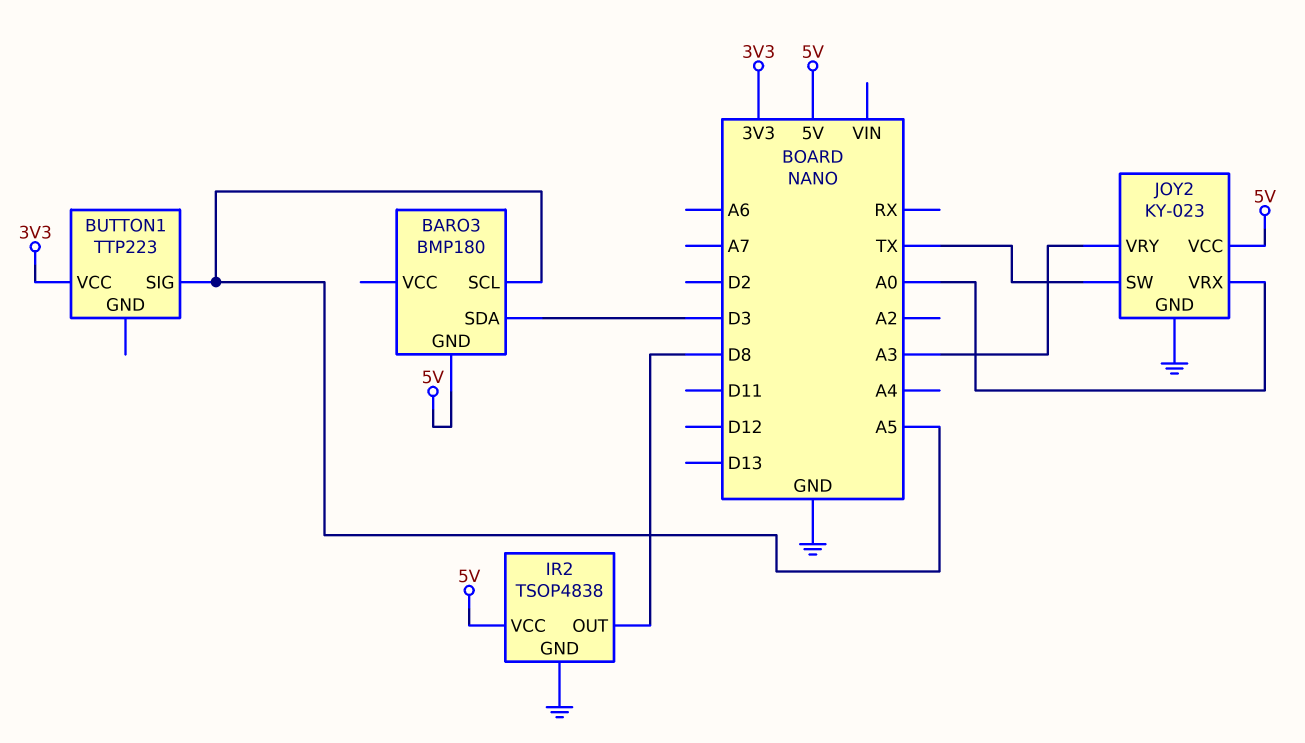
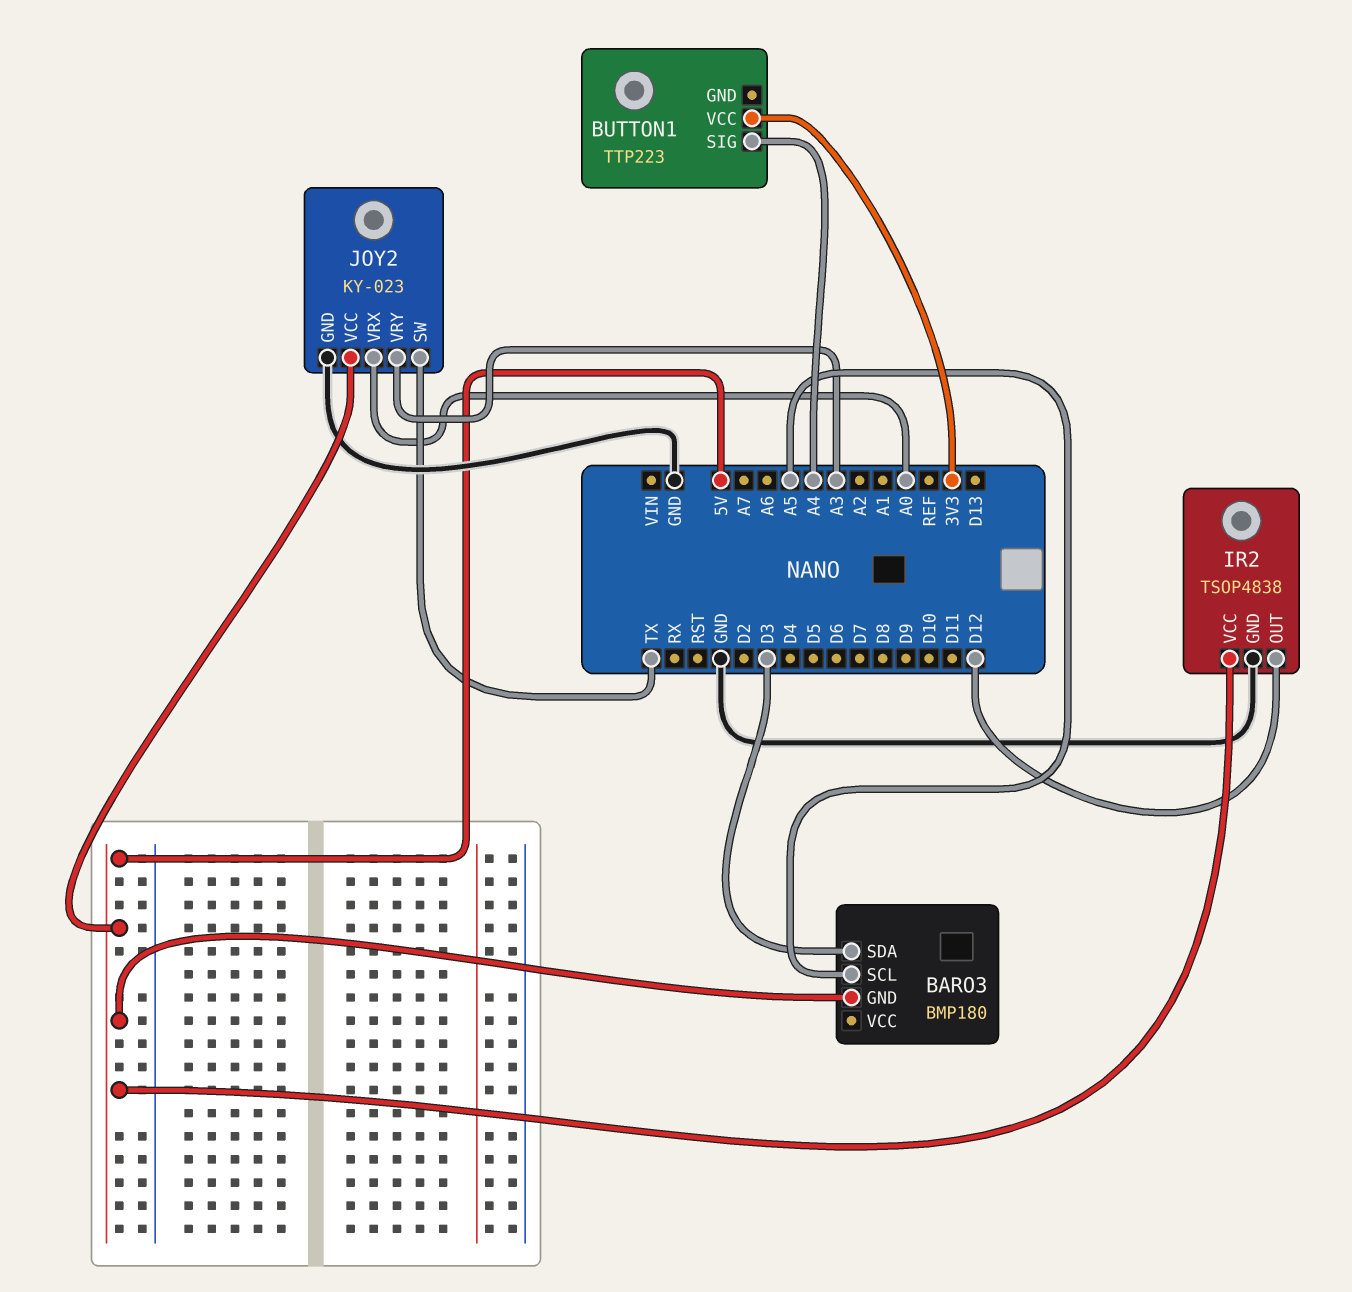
BUTTON1 pin SIG: A5 -> A4
IR2 pin OUT: D8 -> D12

